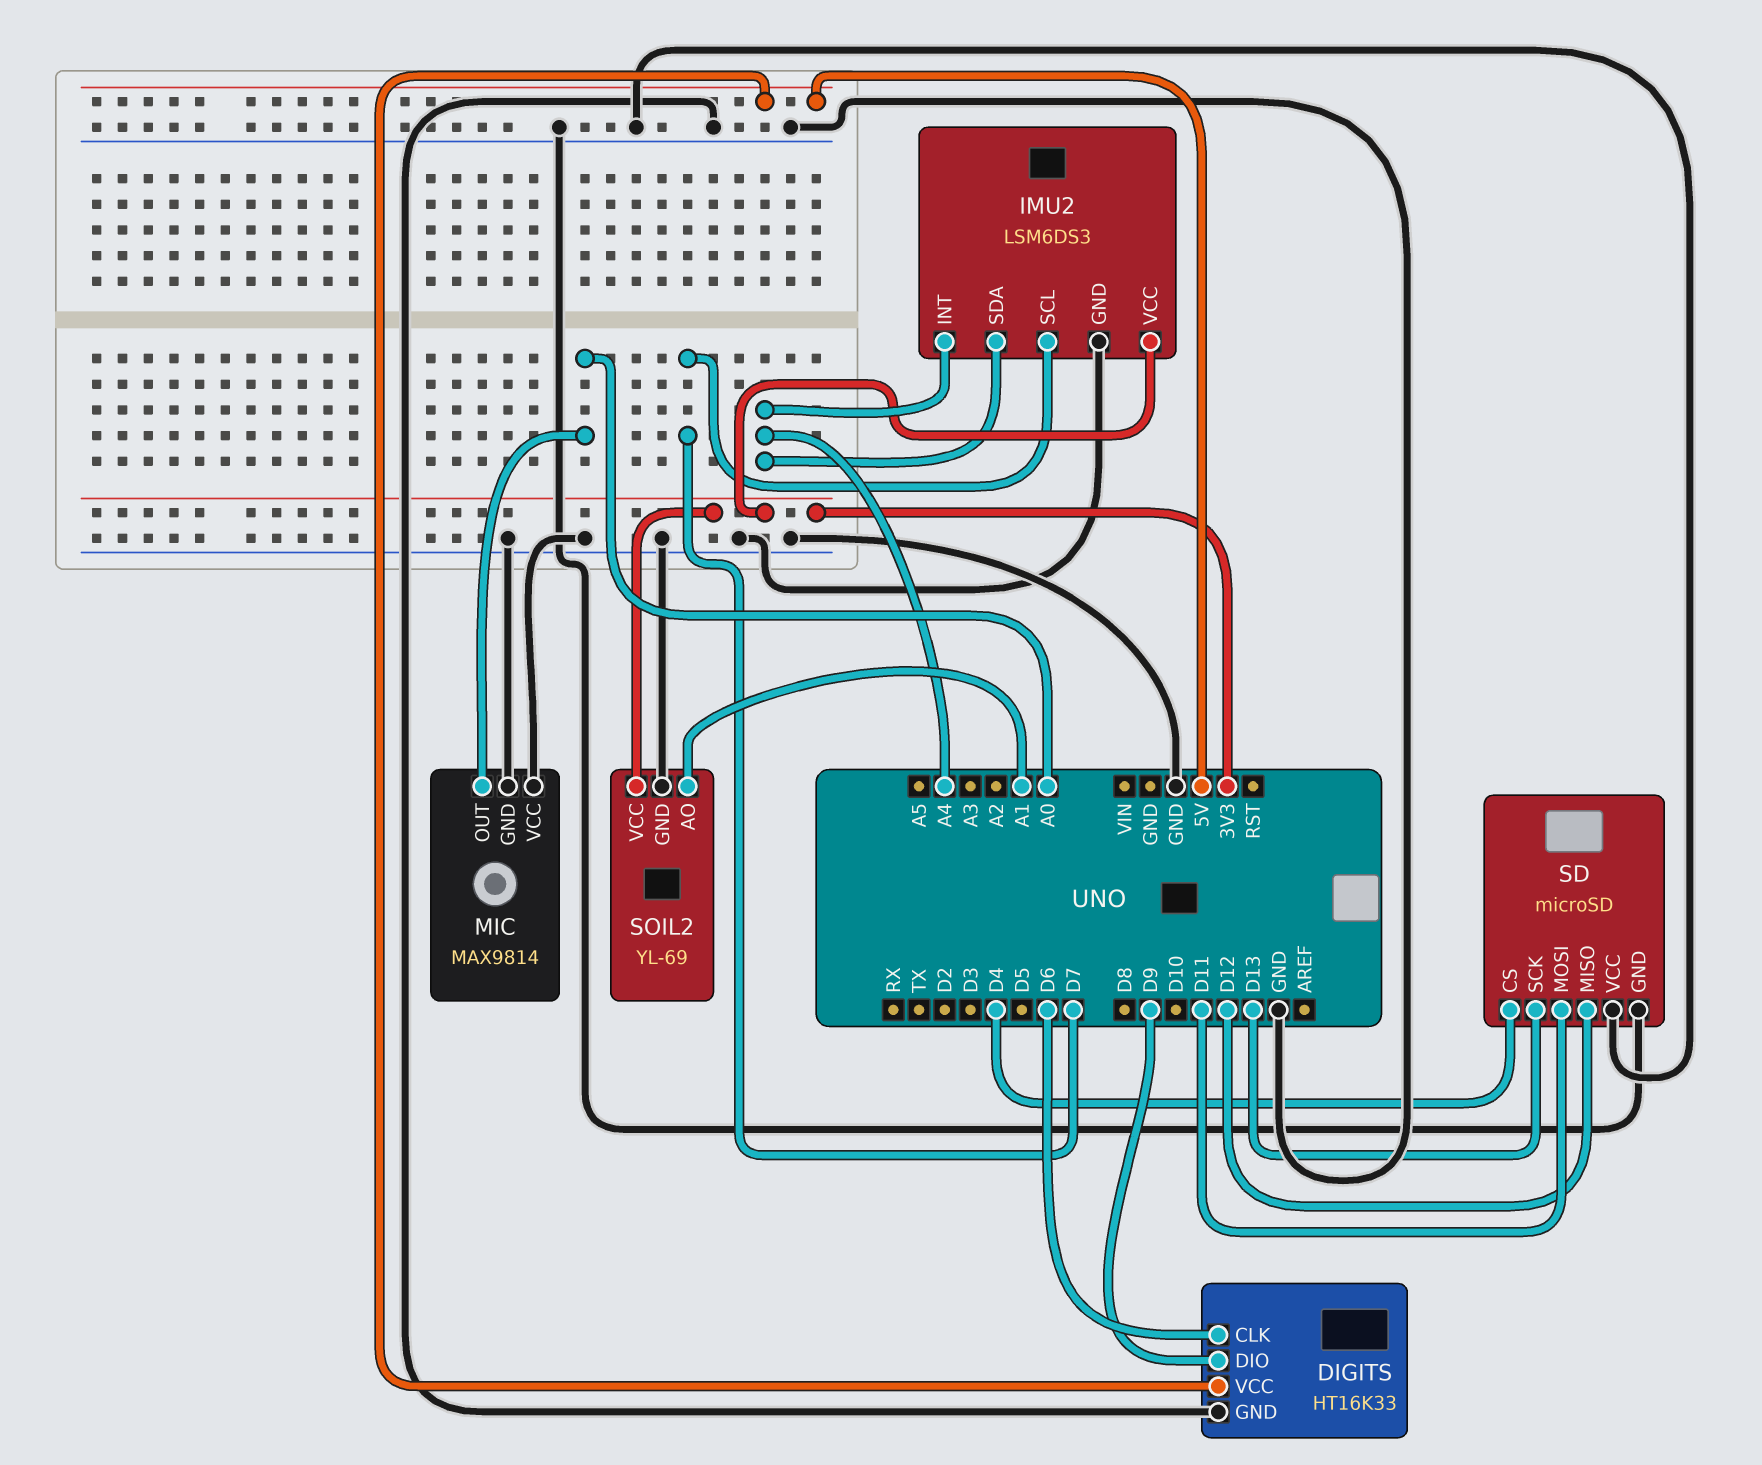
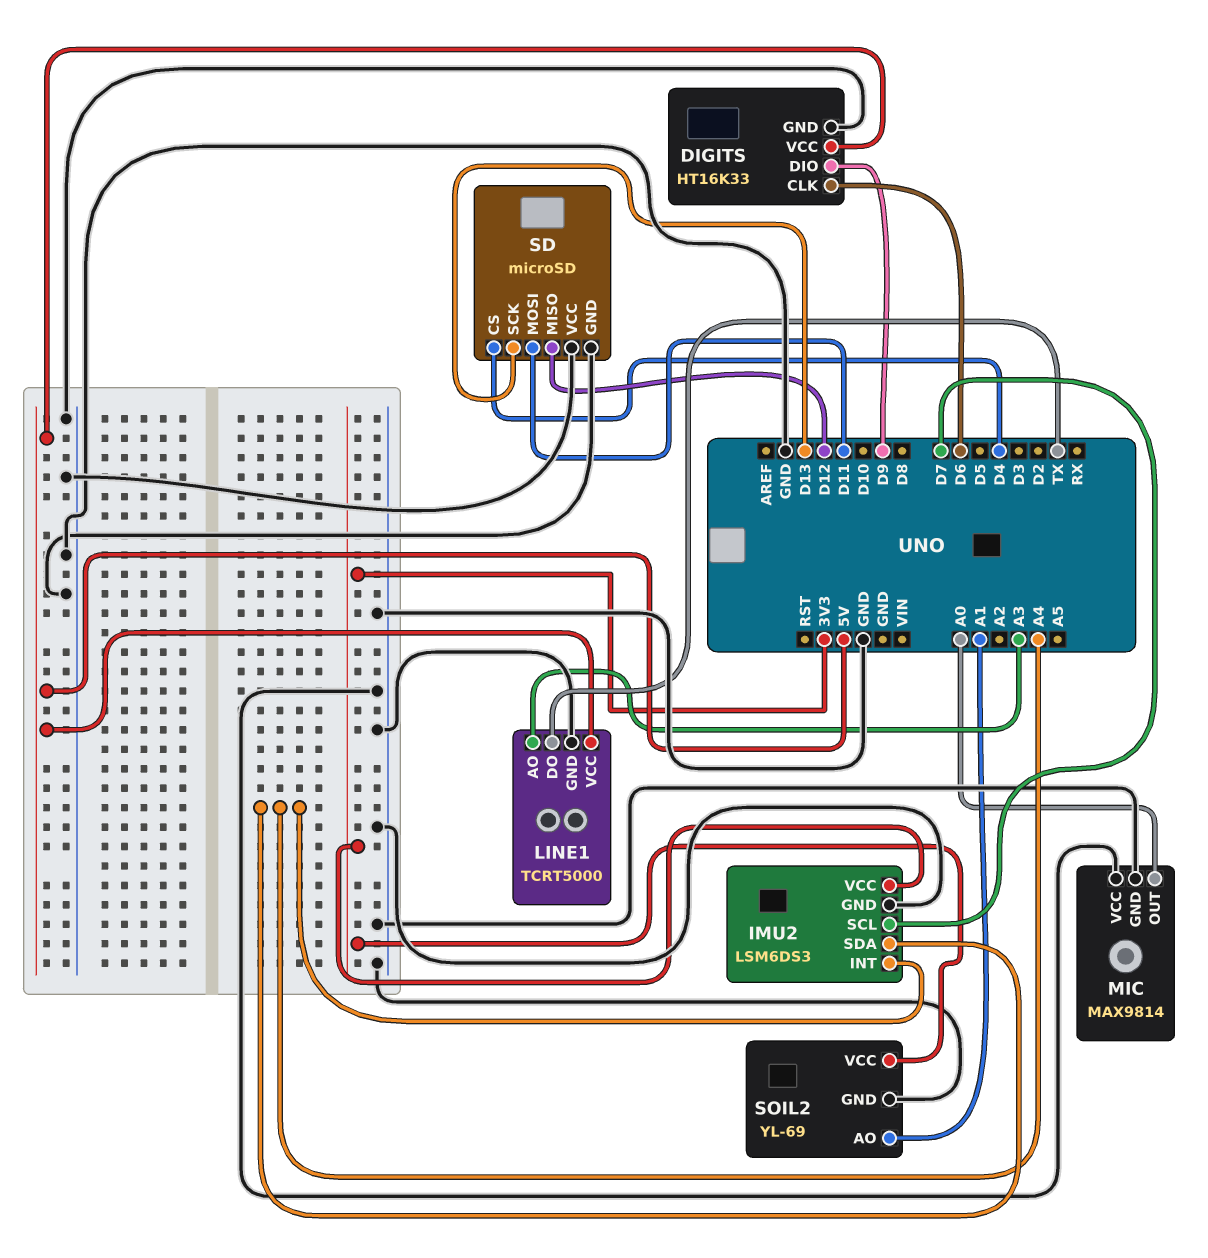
LINE1: none -> TCRT5000
LINE1 pin AO: none -> A3
LINE1 pin DO: none -> TX
LINE1 pin GND: none -> GND
LINE1 pin VCC: none -> 5V

